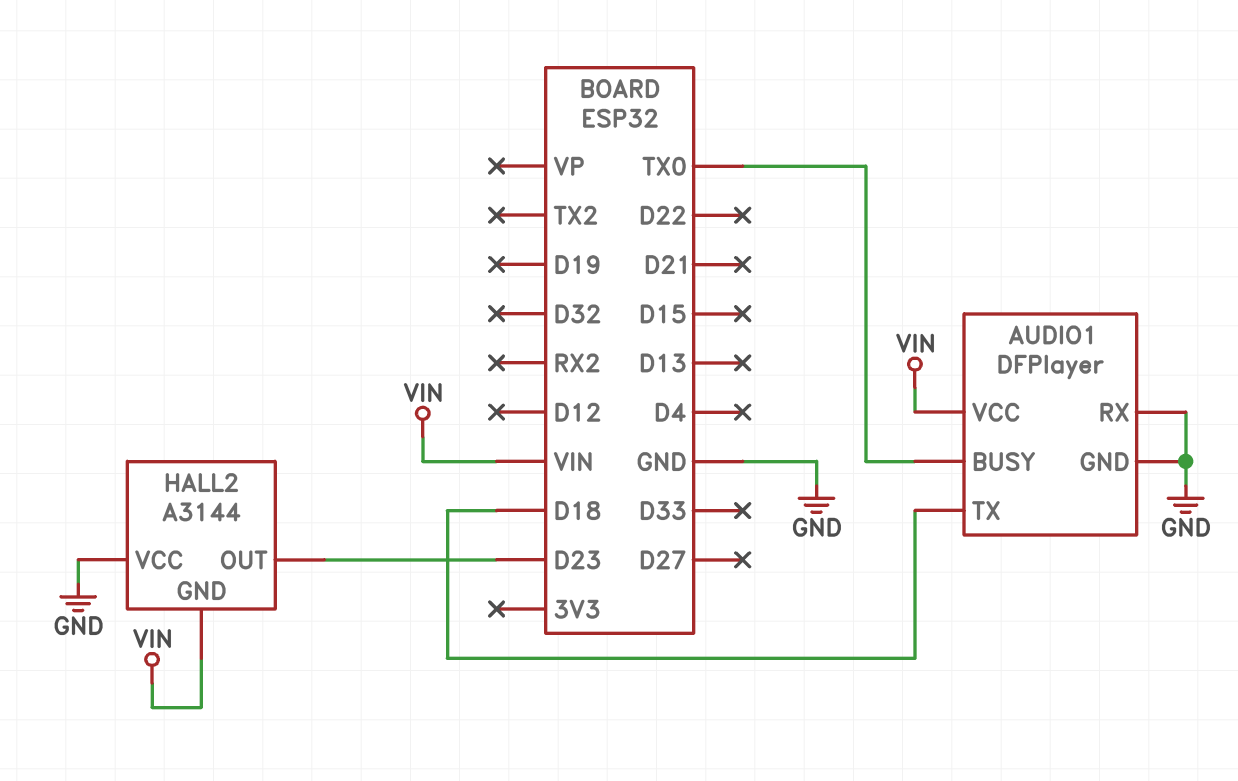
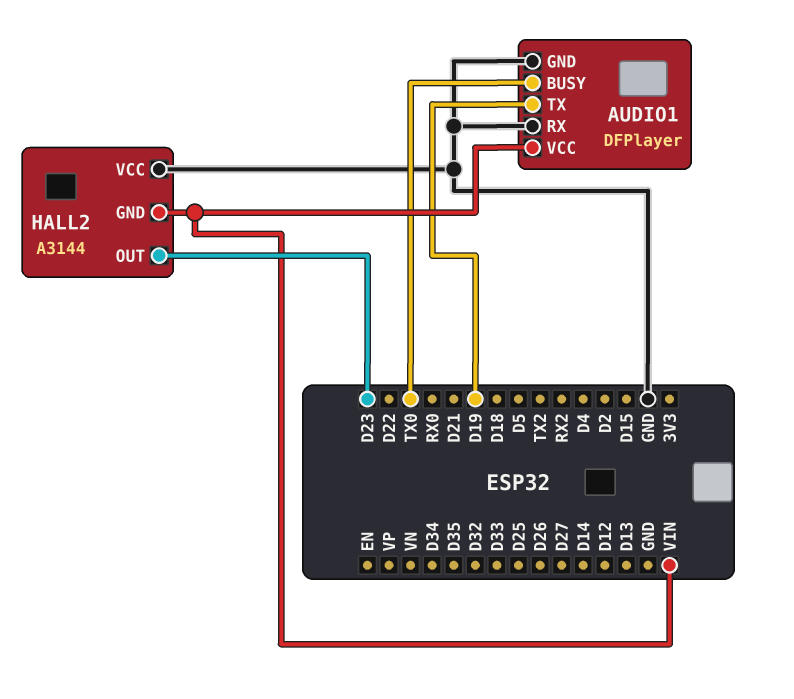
AUDIO1 pin TX: D18 -> D19

